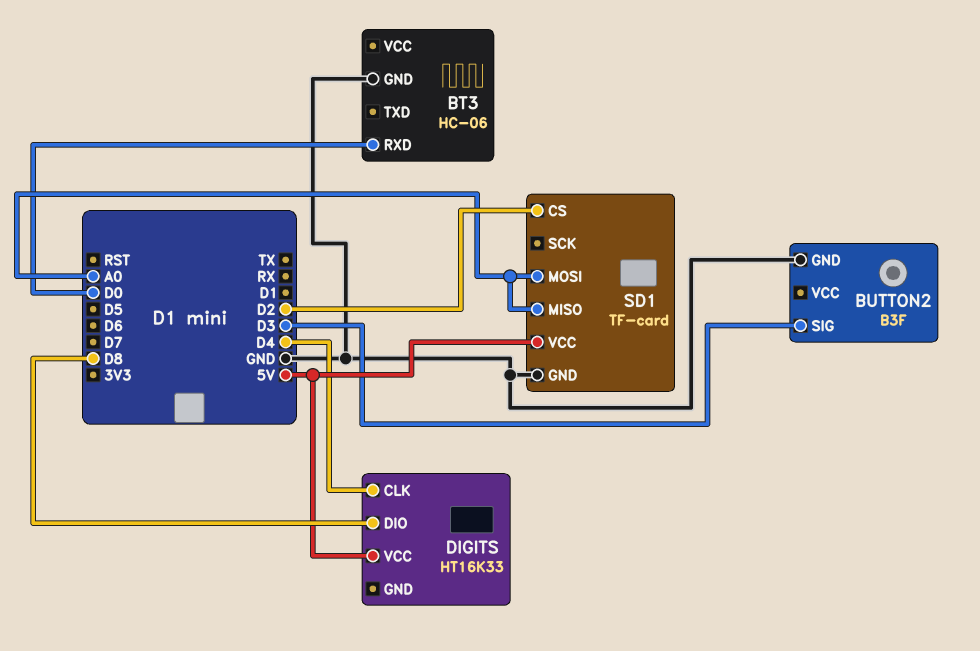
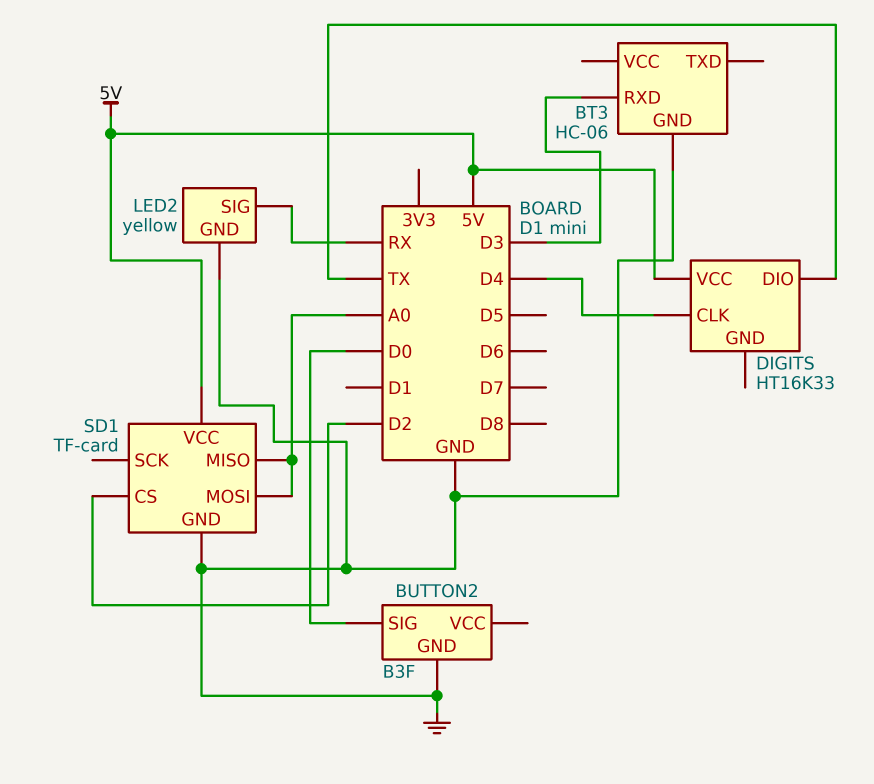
BT3 pin RXD: D0 -> D3
BUTTON2 pin SIG: D3 -> D0
DIGITS pin DIO: D8 -> TX
LED2: none -> yellow
LED2 pin GND: none -> GND
LED2 pin SIG: none -> RX

